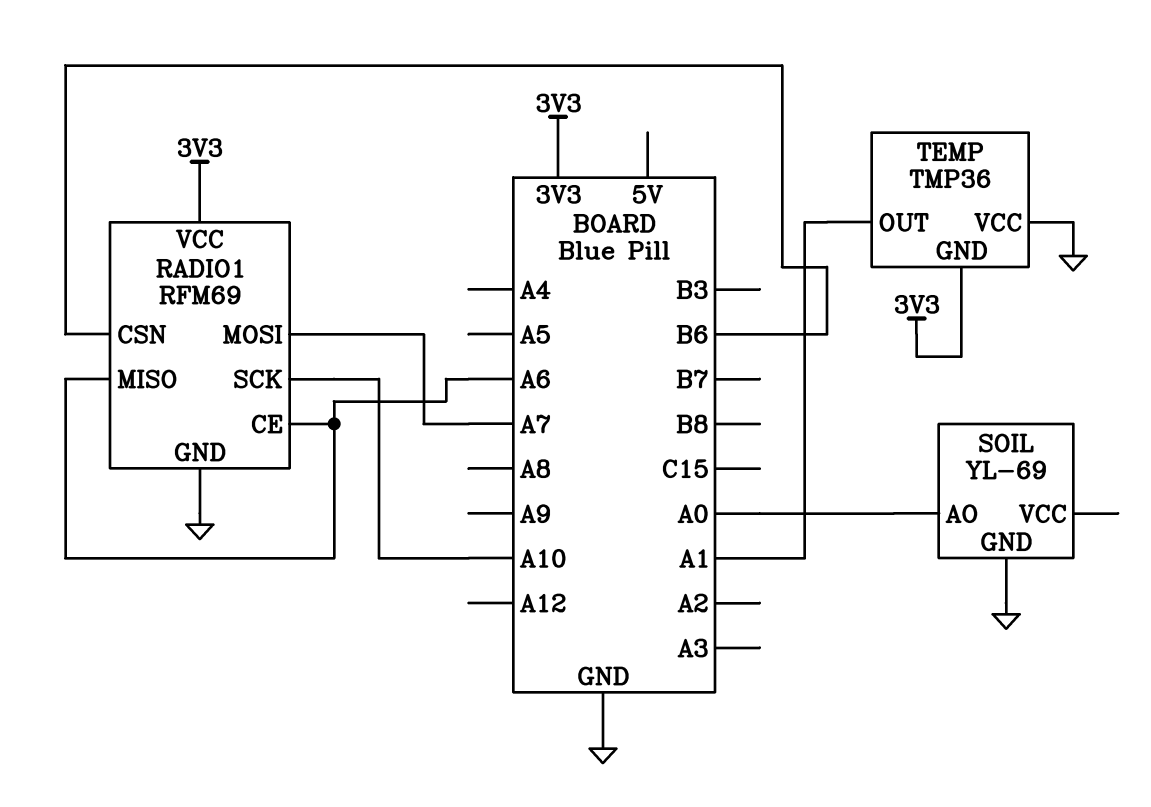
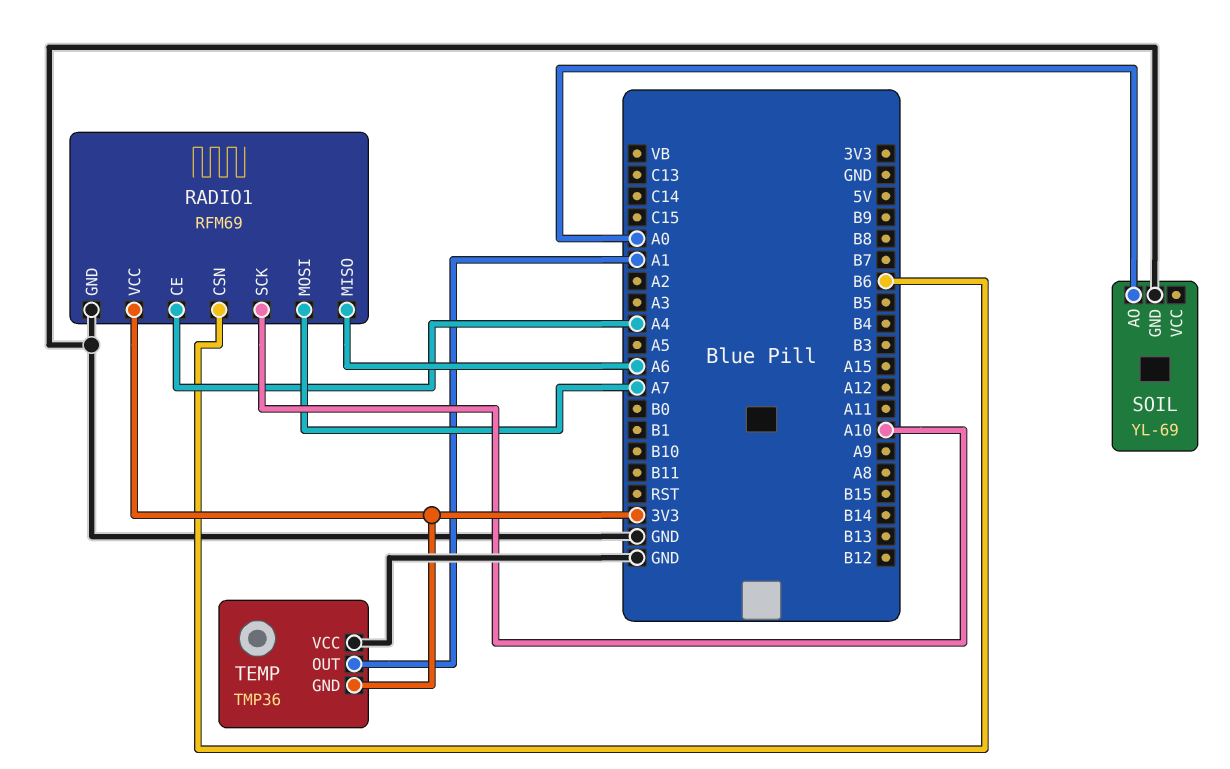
RADIO1 pin CE: A6 -> A4

